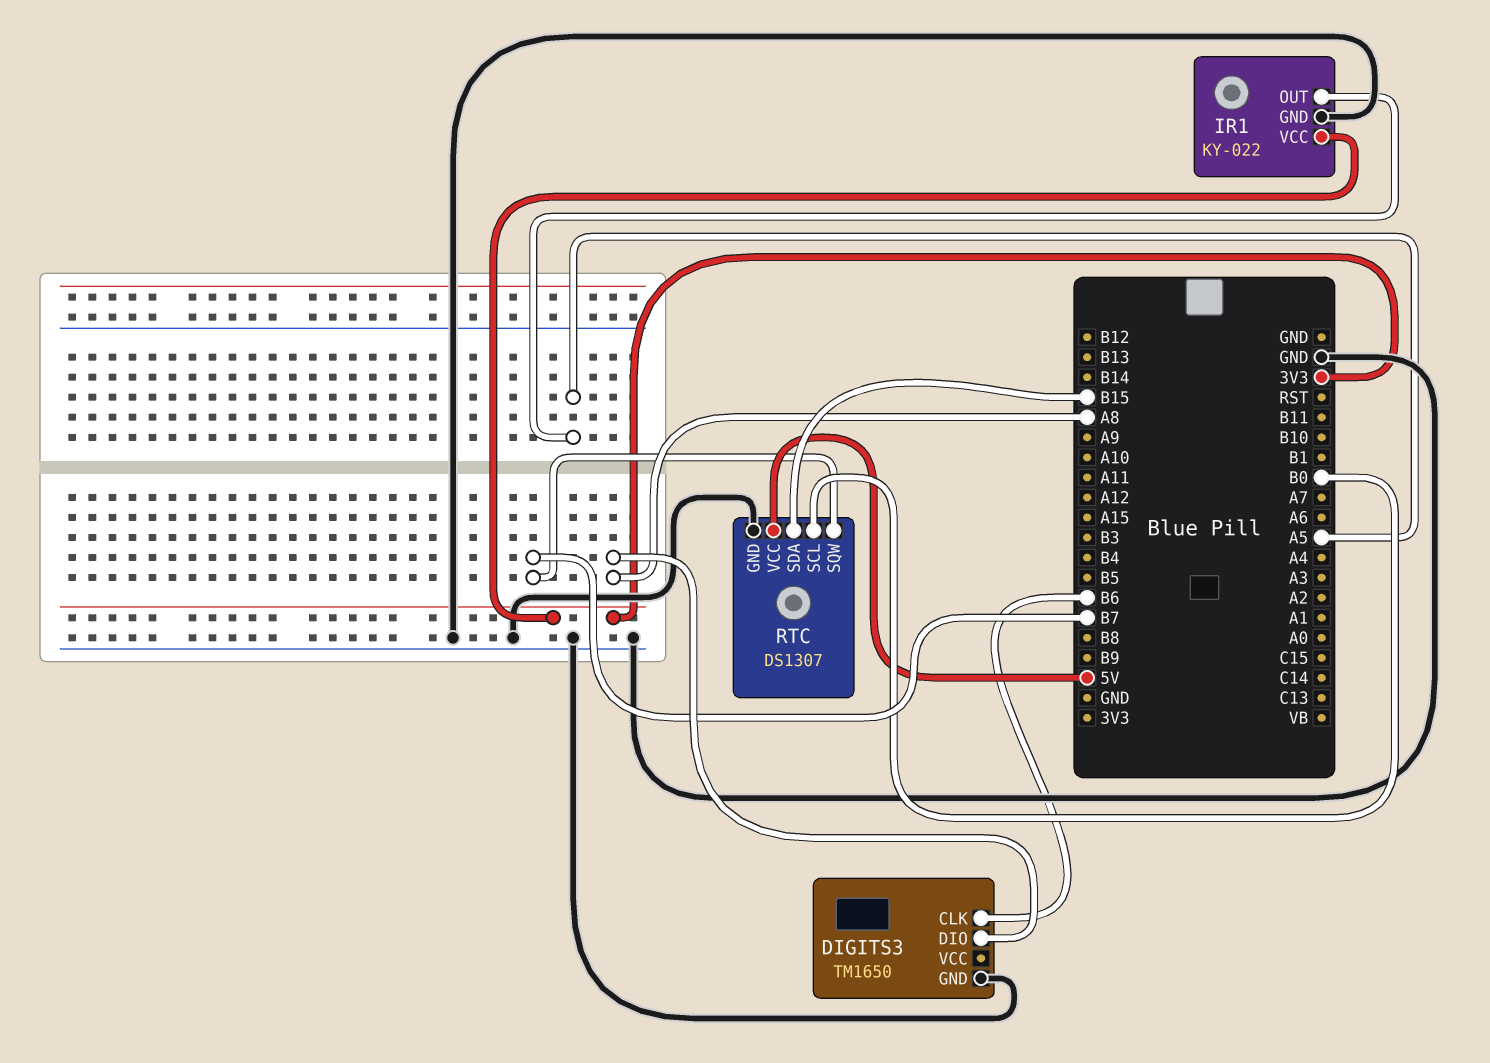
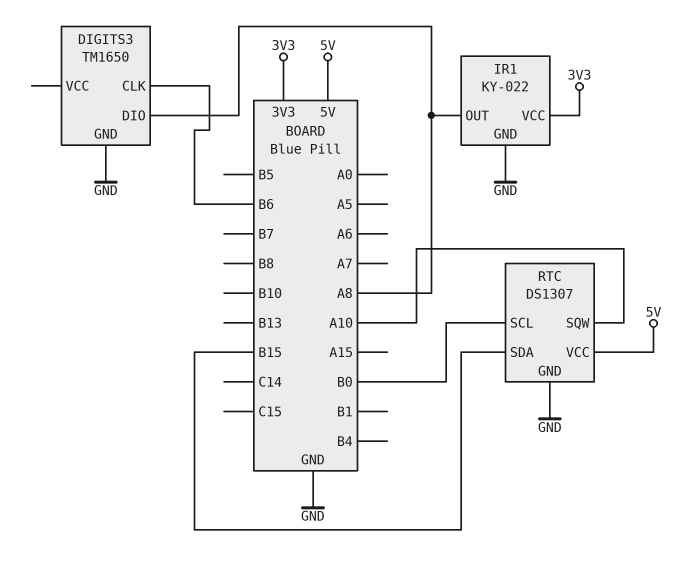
IR1 pin OUT: A5 -> A8
RTC pin SQW: B7 -> A10

